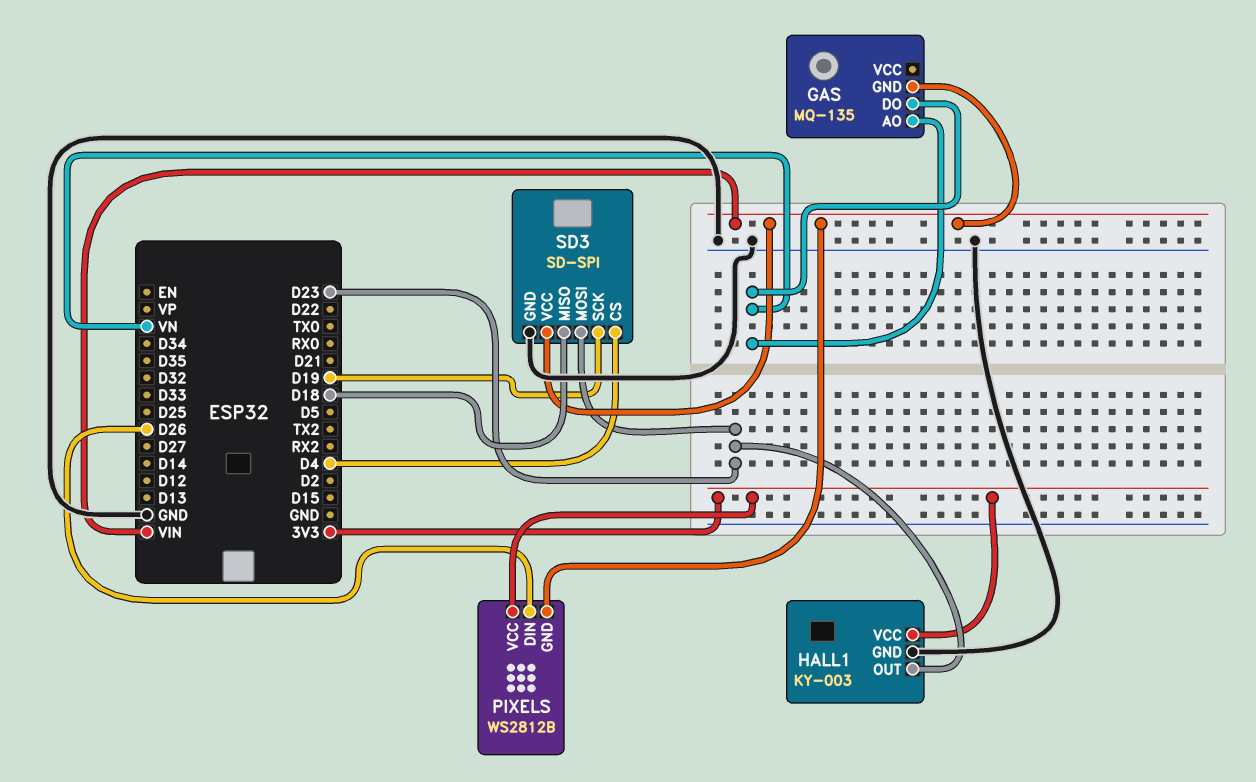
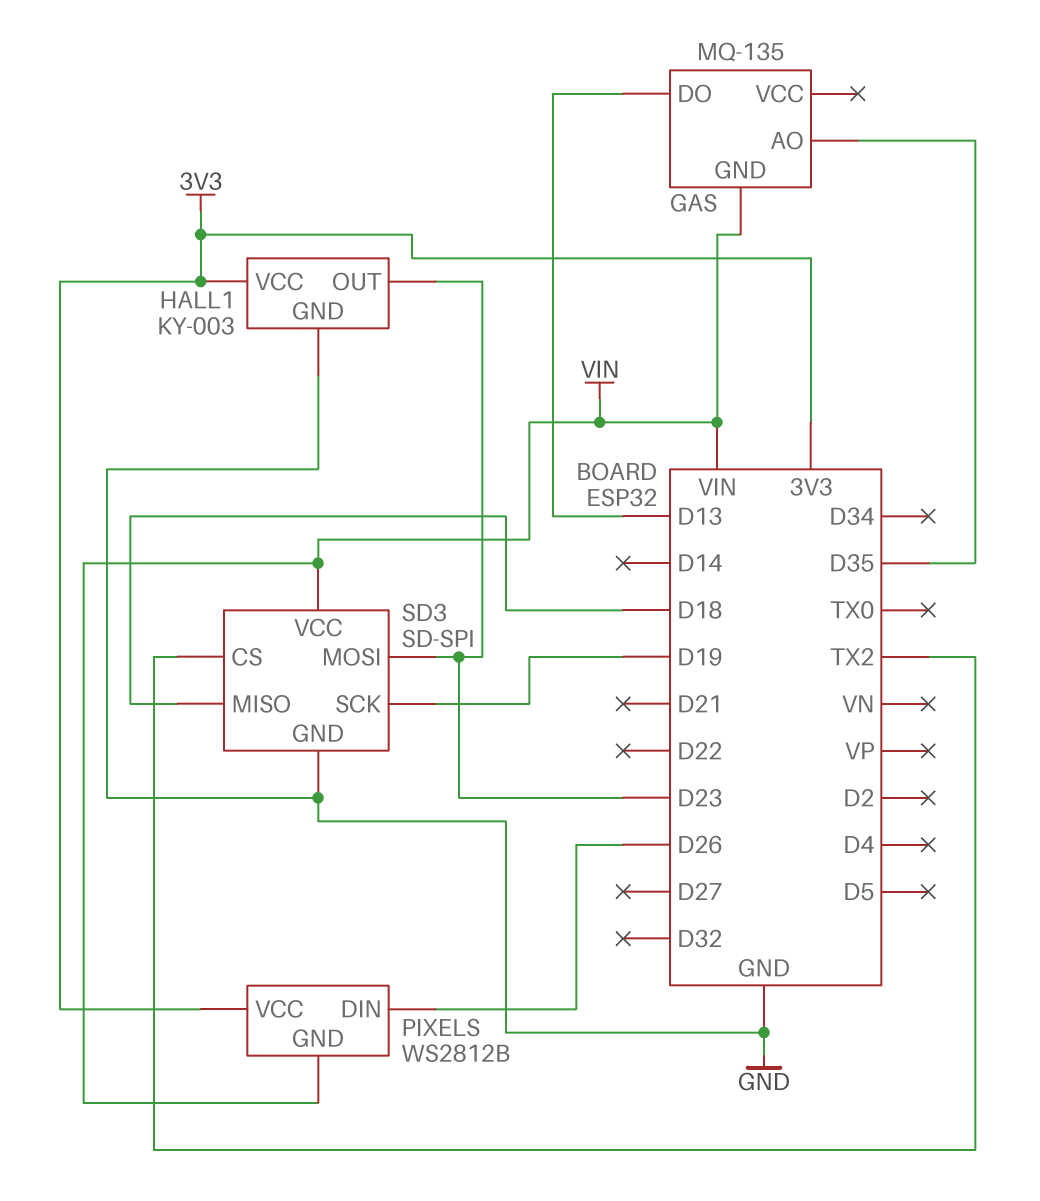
GAS pin AO: VN -> D35
GAS pin DO: VN -> D13
SD3 pin CS: D4 -> TX2

